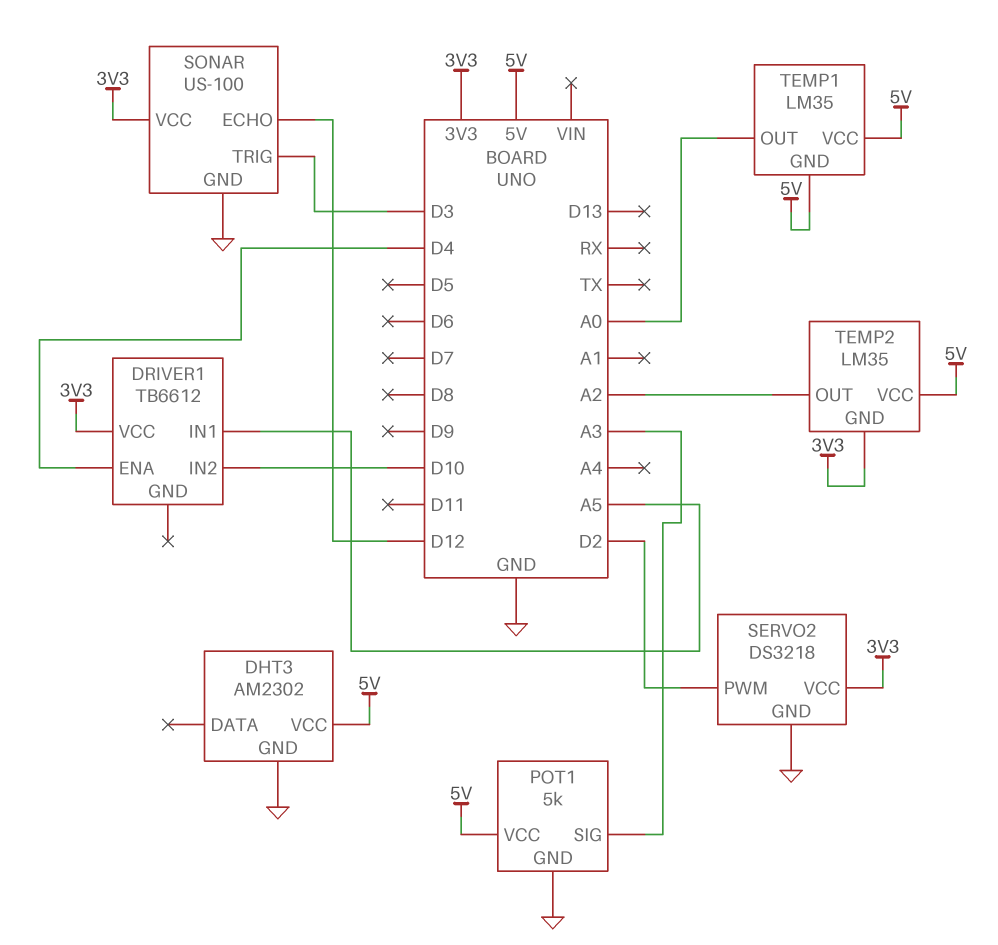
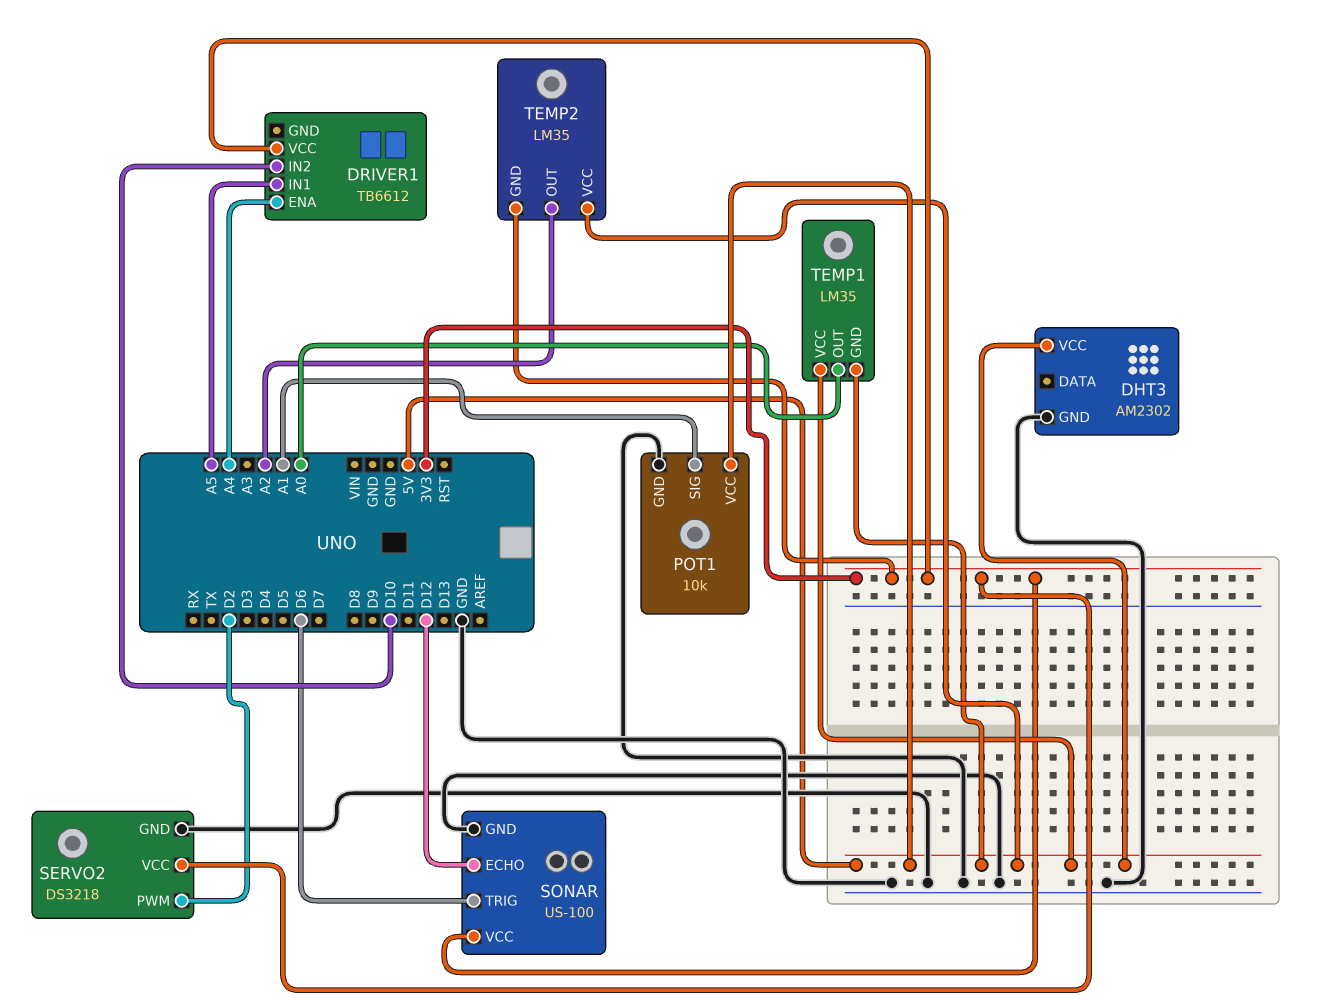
DRIVER1 pin ENA: D4 -> A4
POT1: 5k -> 10k
POT1 pin SIG: A3 -> A1
SONAR pin TRIG: D3 -> D6

